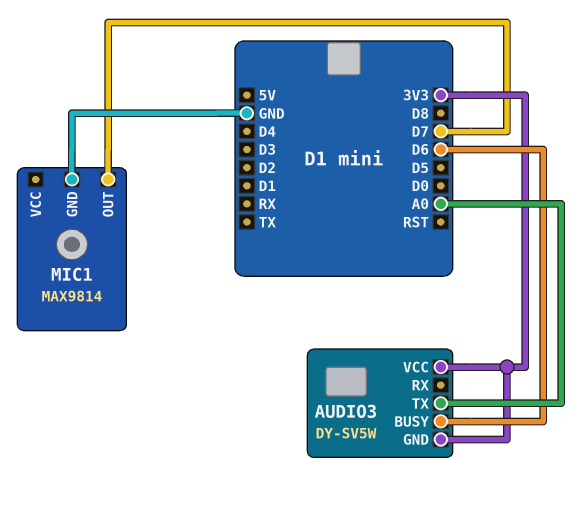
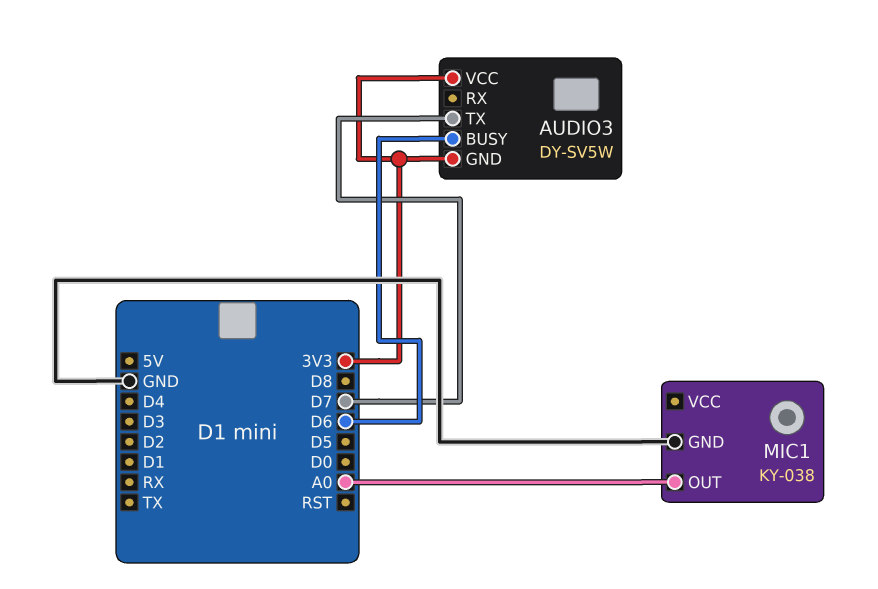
AUDIO3 pin TX: A0 -> D7
MIC1: MAX9814 -> KY-038
MIC1 pin OUT: D7 -> A0

